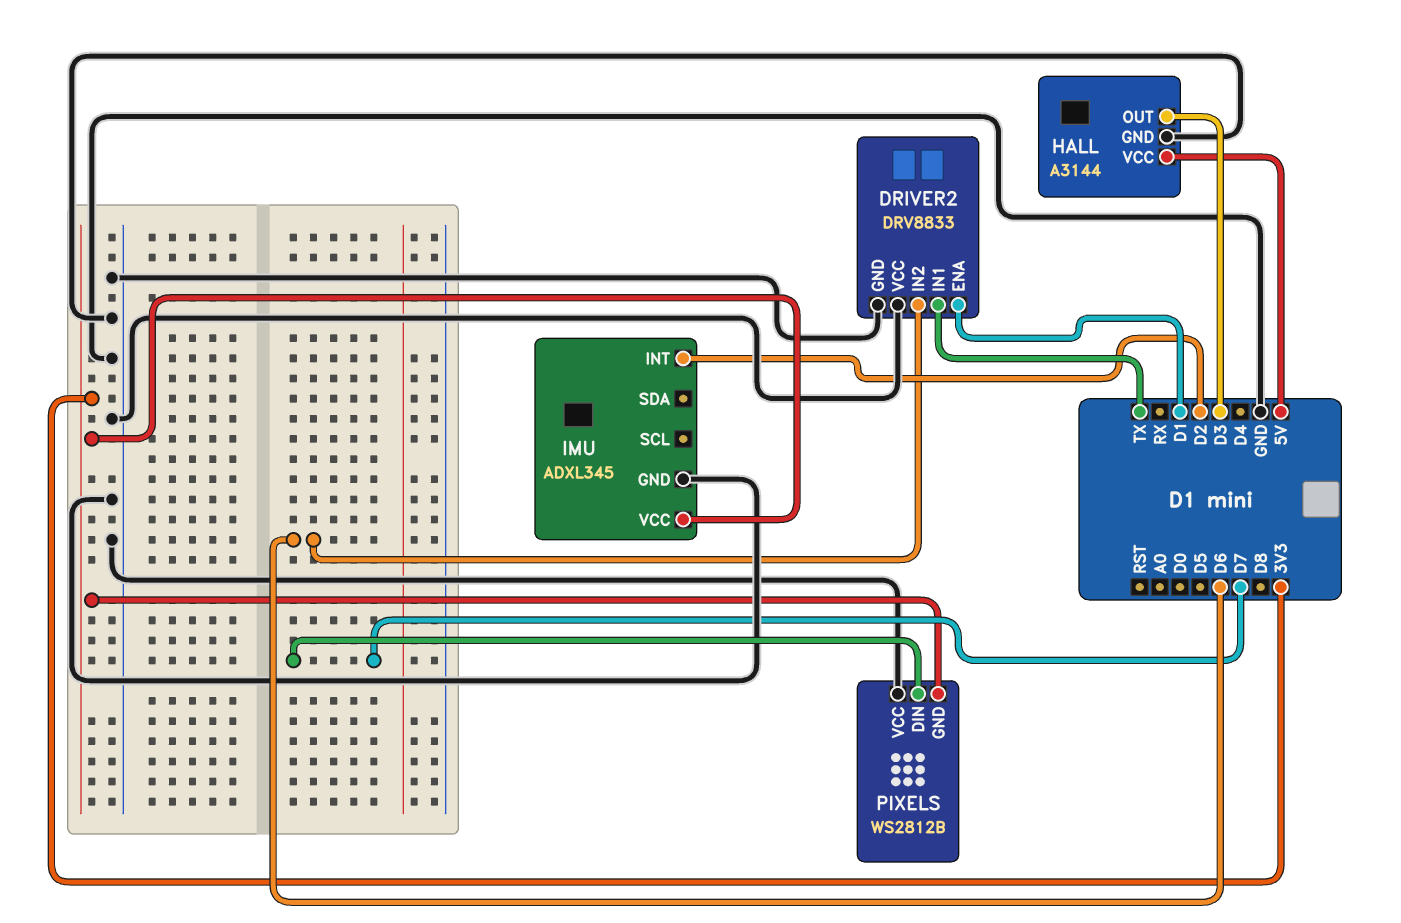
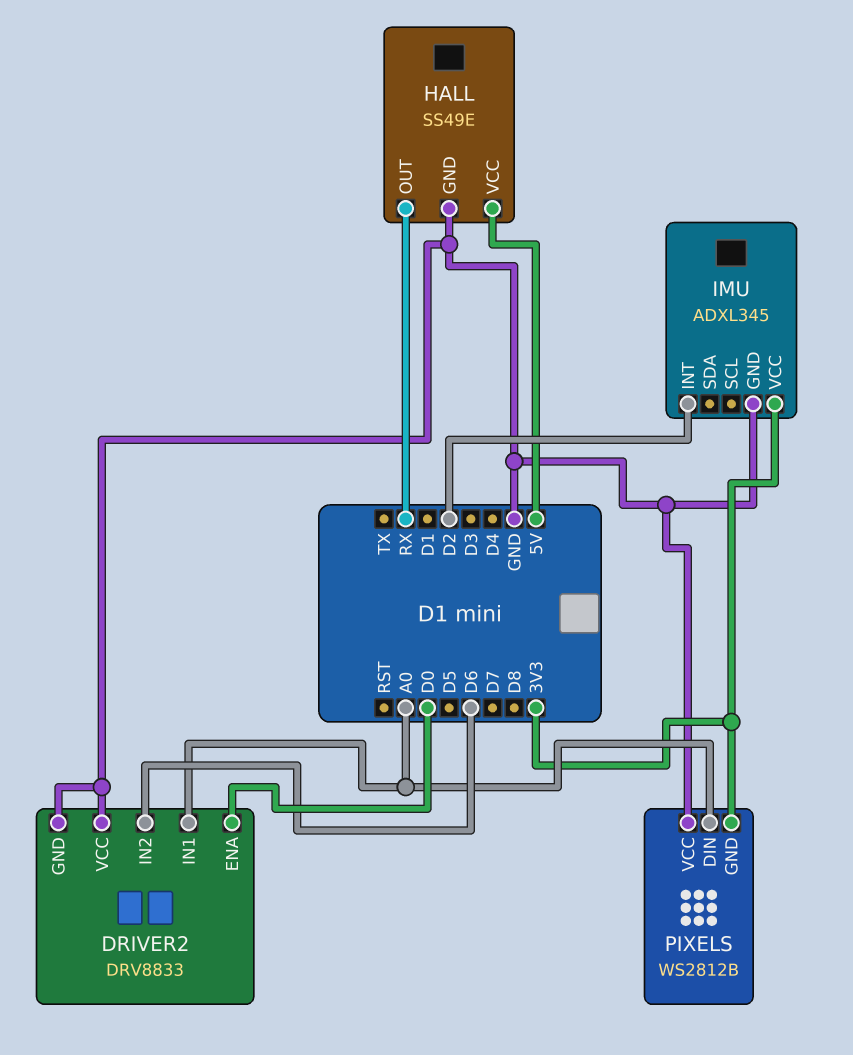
DRIVER2 pin ENA: D1 -> D0
DRIVER2 pin IN1: TX -> A0
HALL: A3144 -> SS49E
HALL pin OUT: D3 -> RX
PIXELS pin DIN: D7 -> A0

